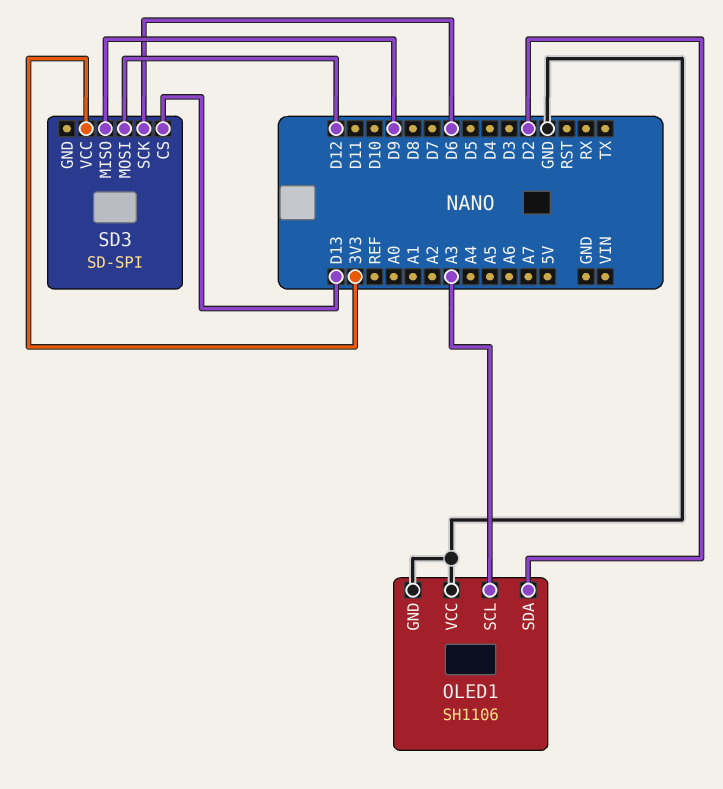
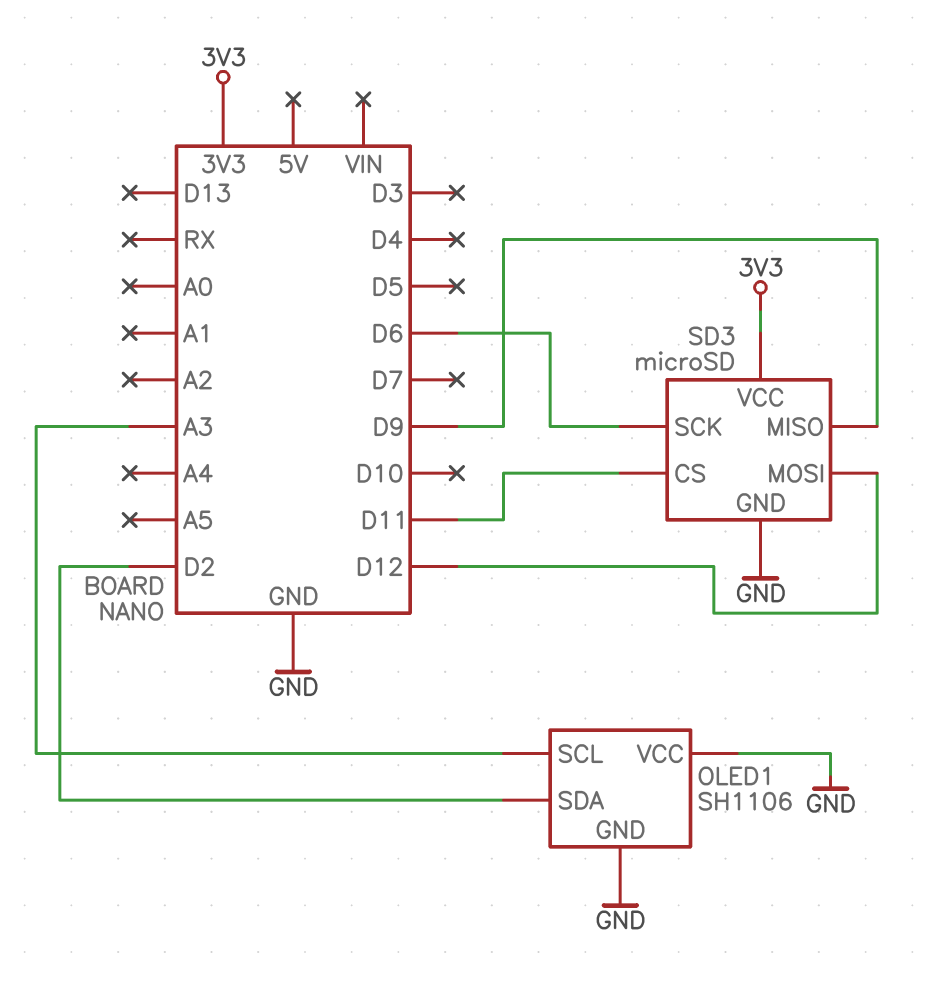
SD3: SD-SPI -> microSD
SD3 pin CS: D13 -> D11
SD3 pin GND: none -> GND

